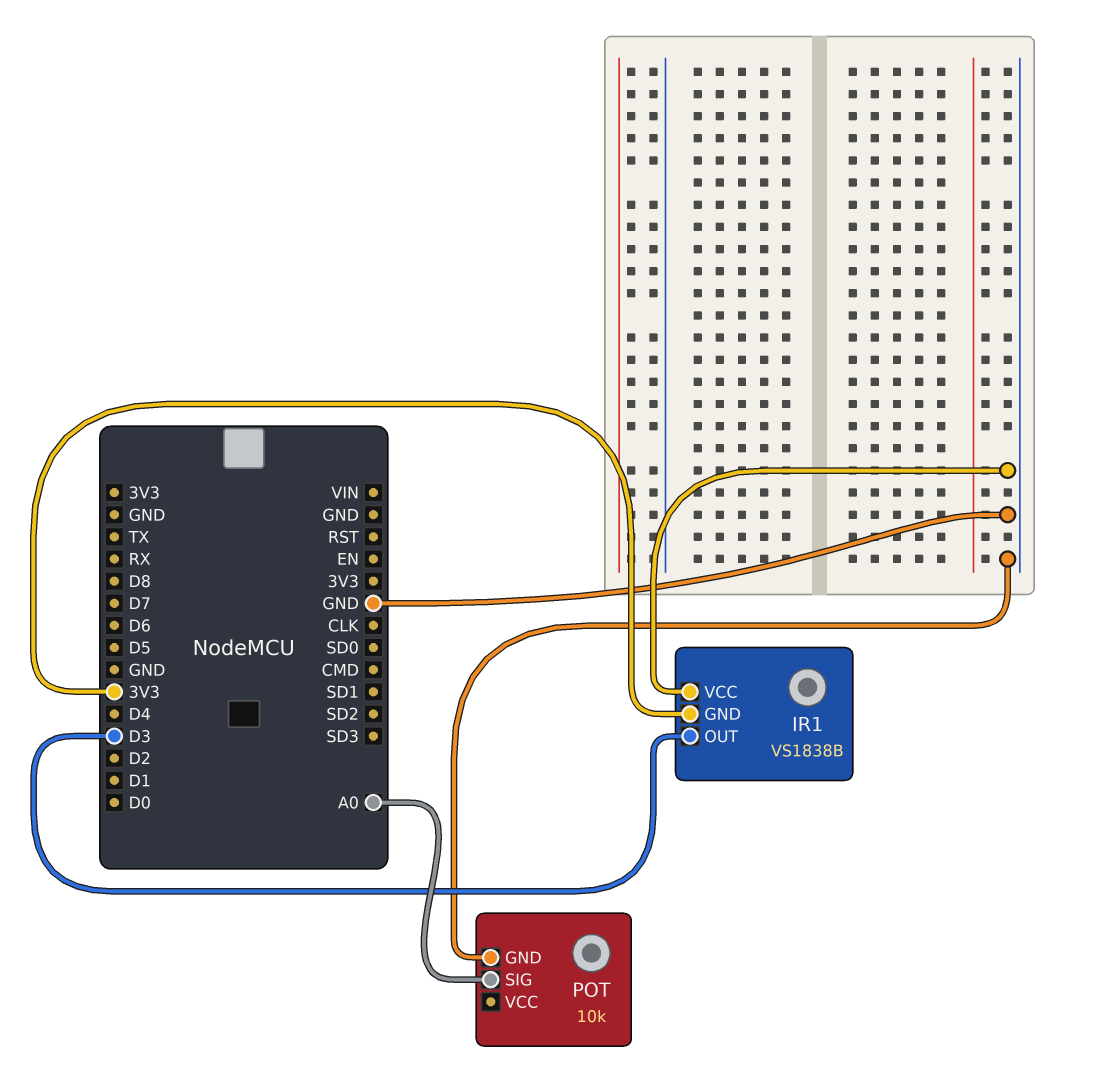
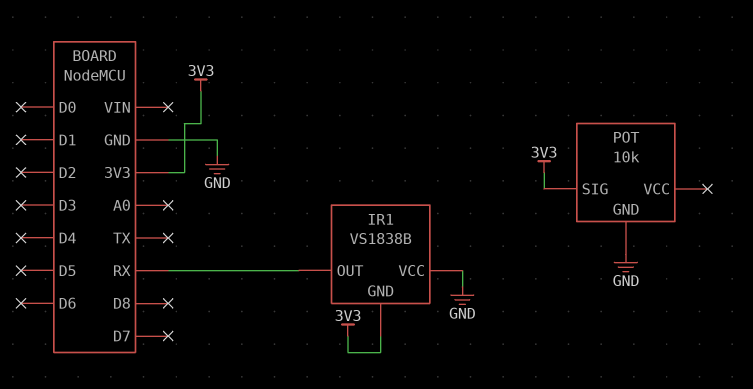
IR1 pin OUT: D3 -> RX
POT pin SIG: A0 -> 3V3

